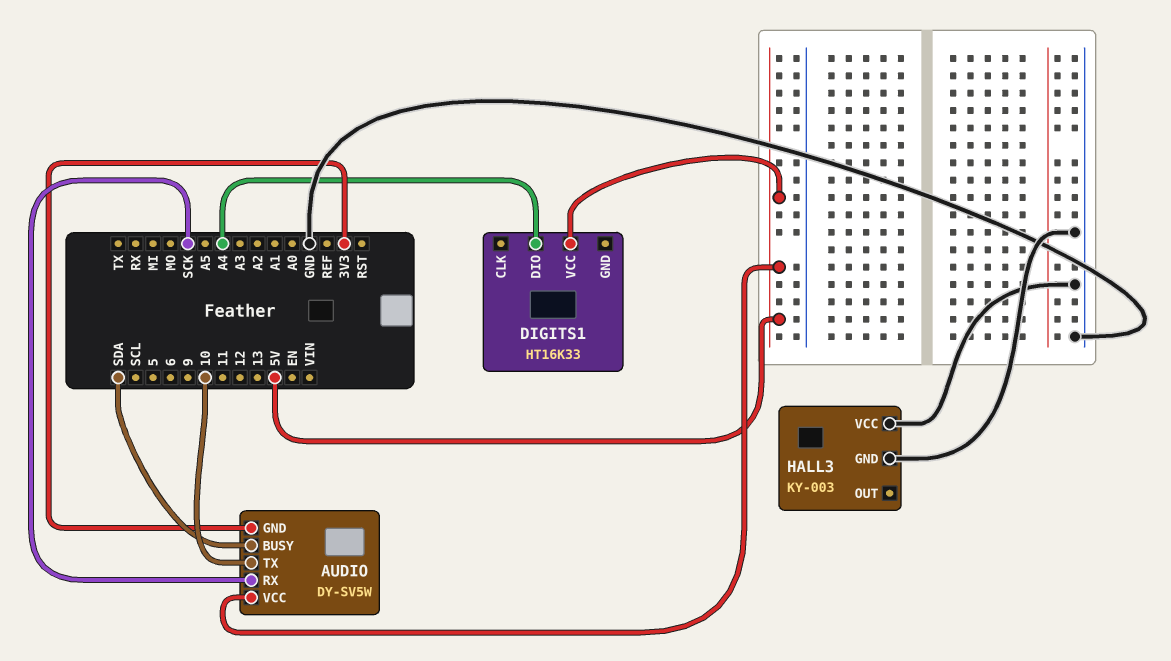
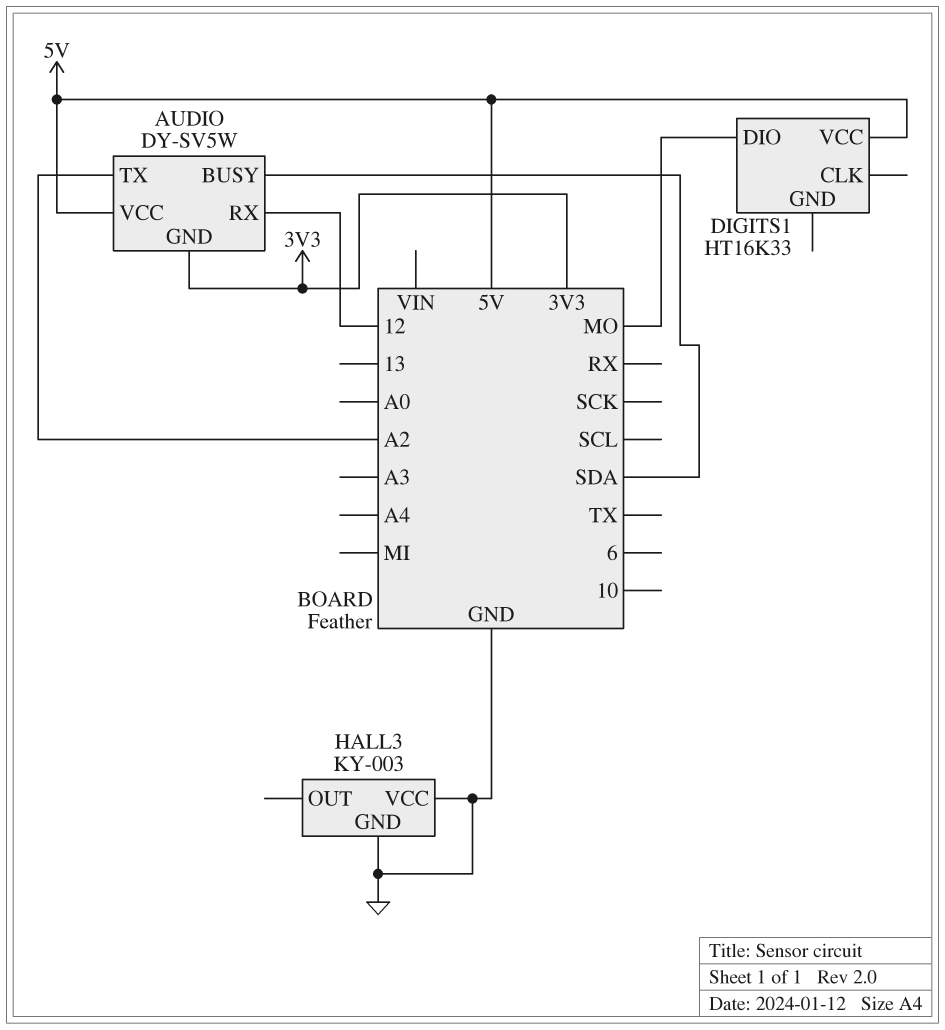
AUDIO pin RX: SCK -> 12
AUDIO pin TX: 10 -> A2
DIGITS1 pin DIO: A4 -> MO

